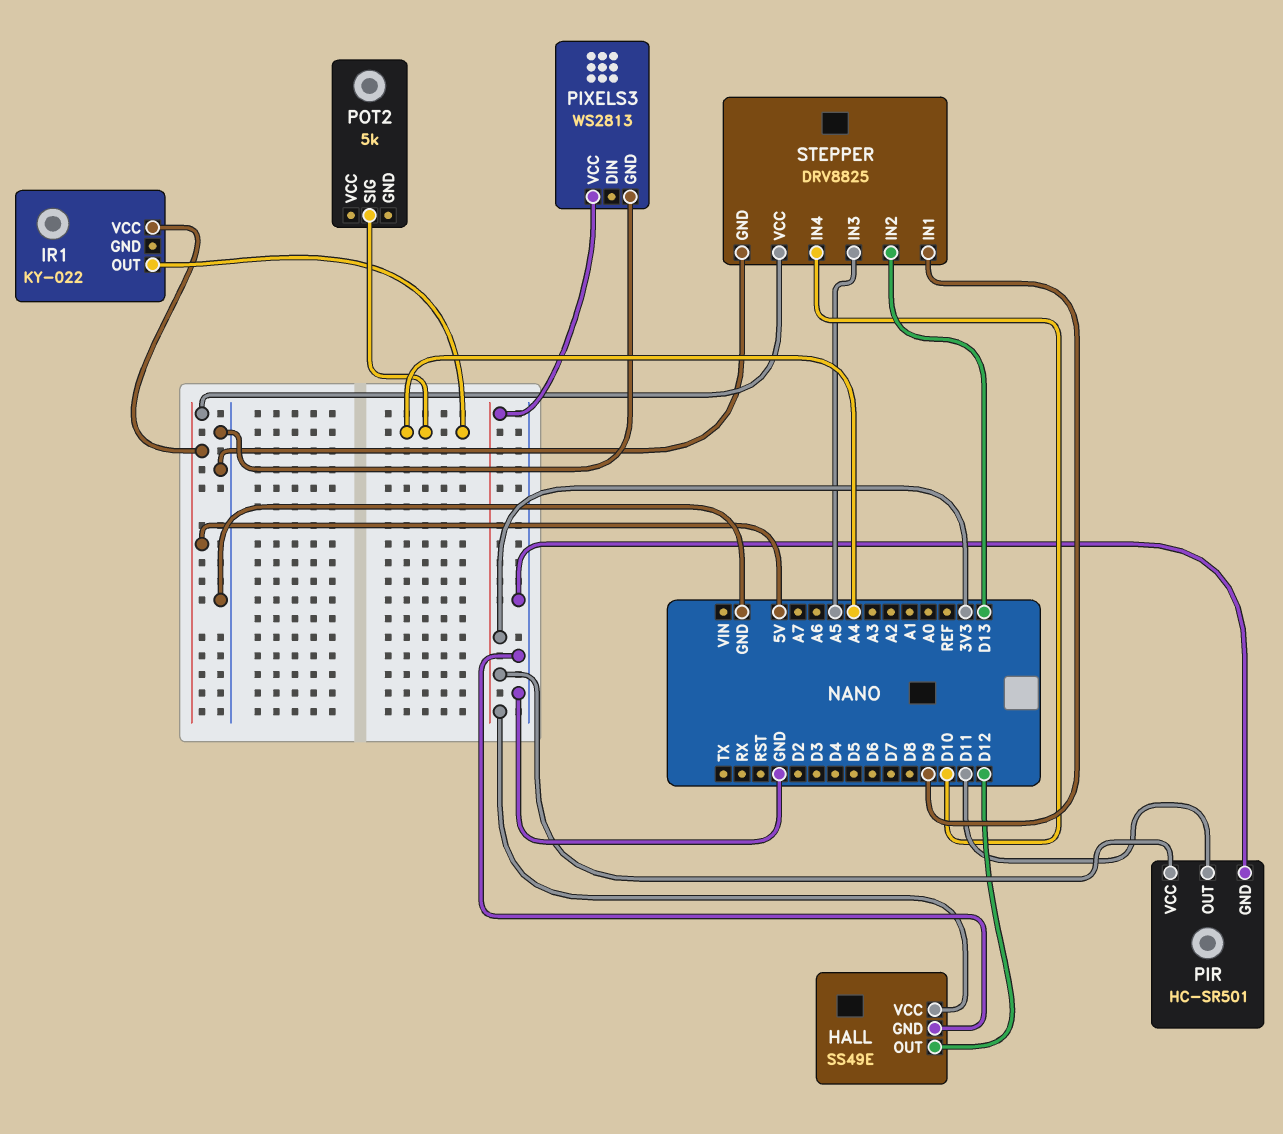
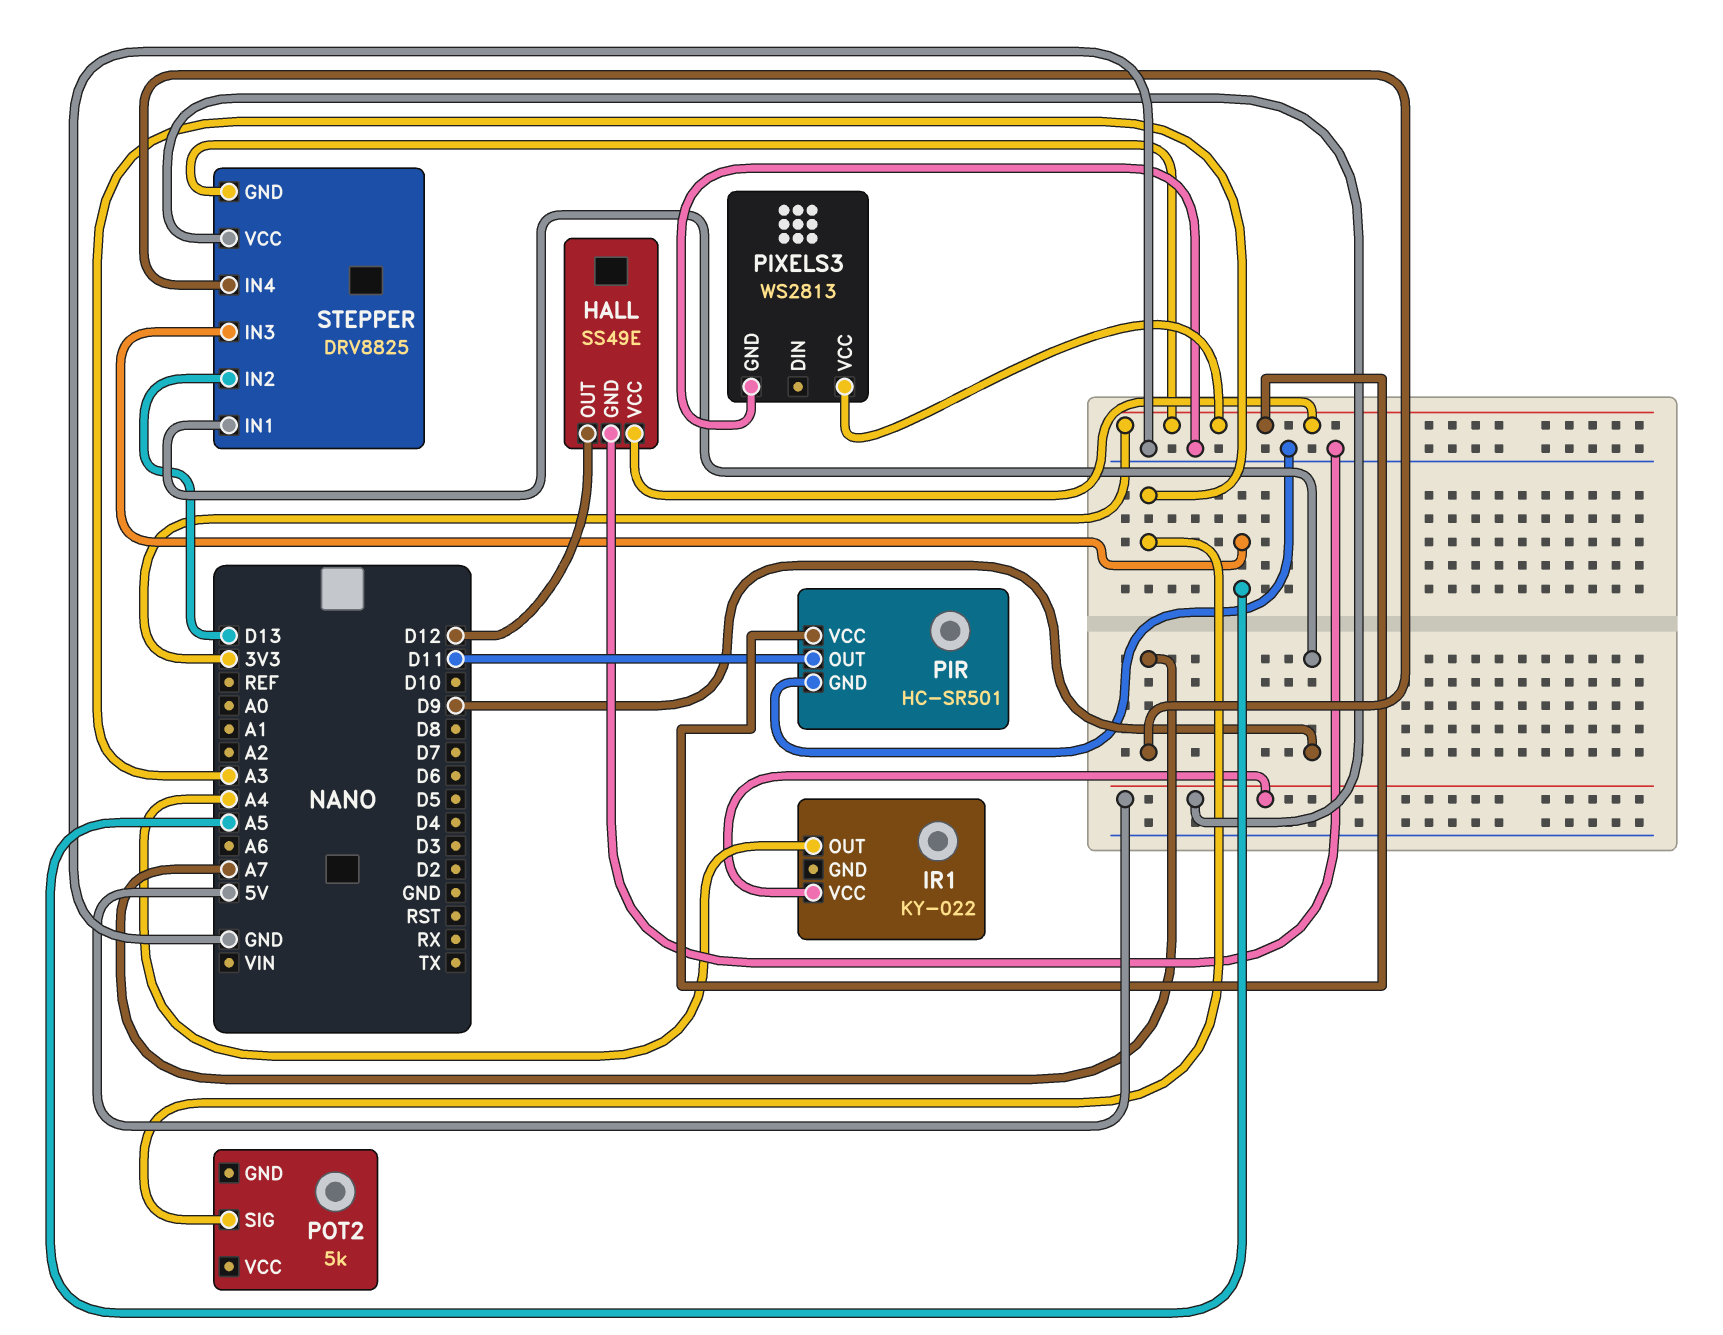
POT2 pin SIG: A4 -> A3
STEPPER pin GND: GND -> 3V3
STEPPER pin IN4: D10 -> A7

